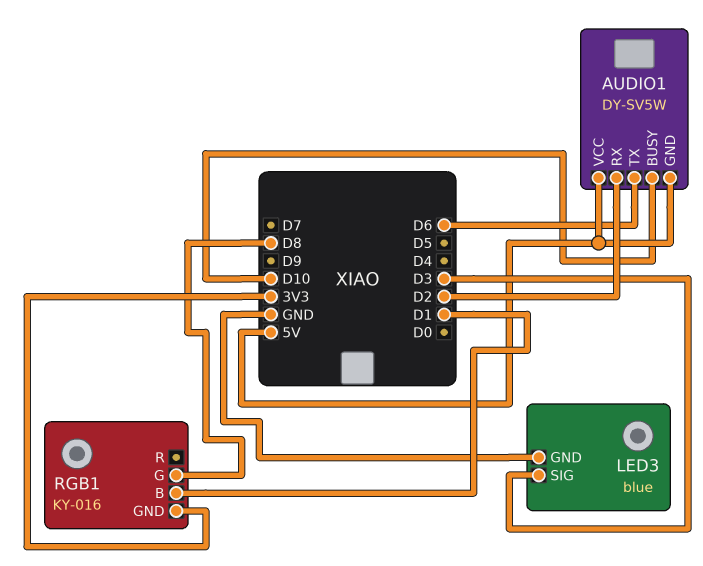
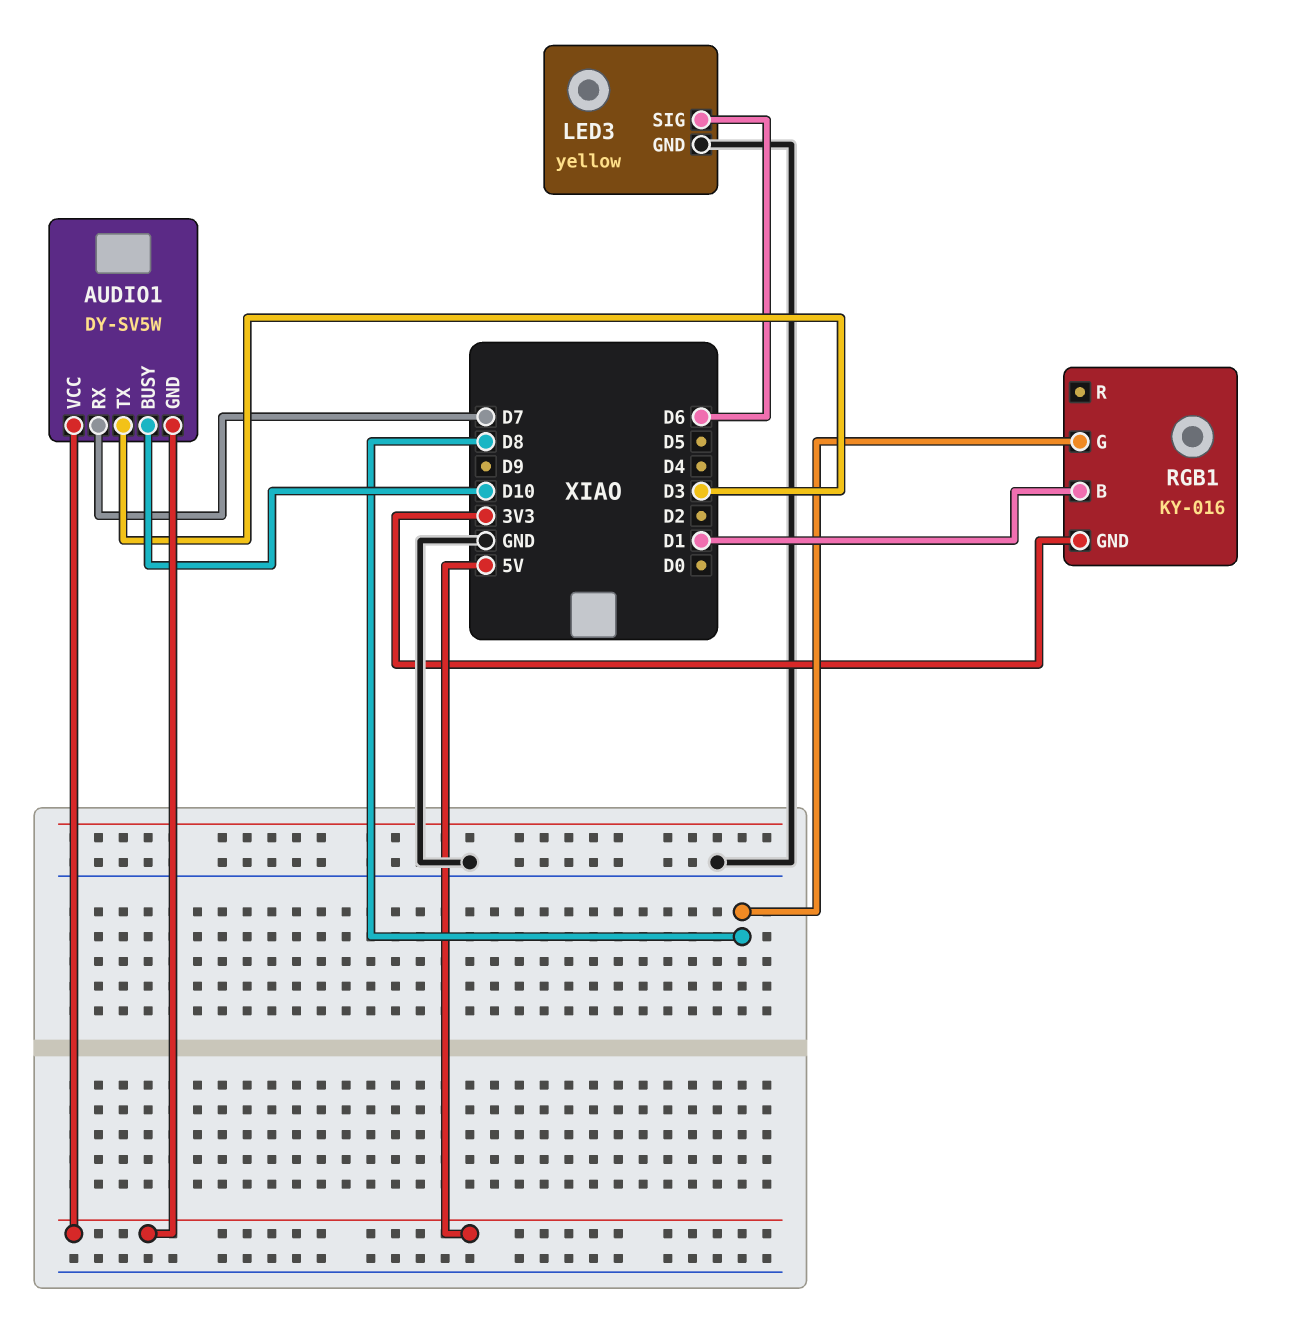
AUDIO1 pin RX: D2 -> D7
AUDIO1 pin TX: D6 -> D3
LED3: blue -> yellow
LED3 pin SIG: D3 -> D6

